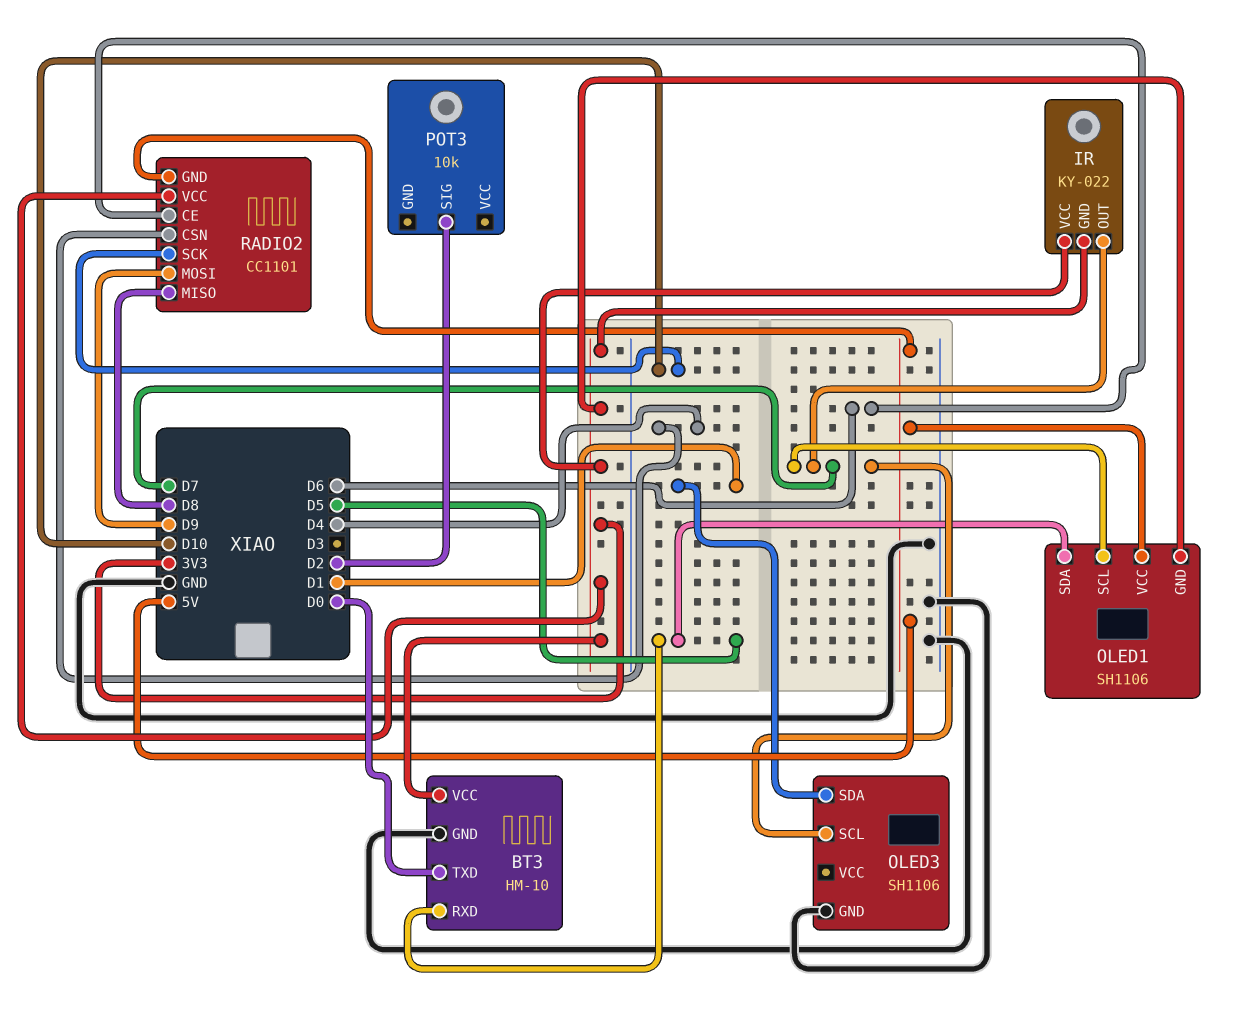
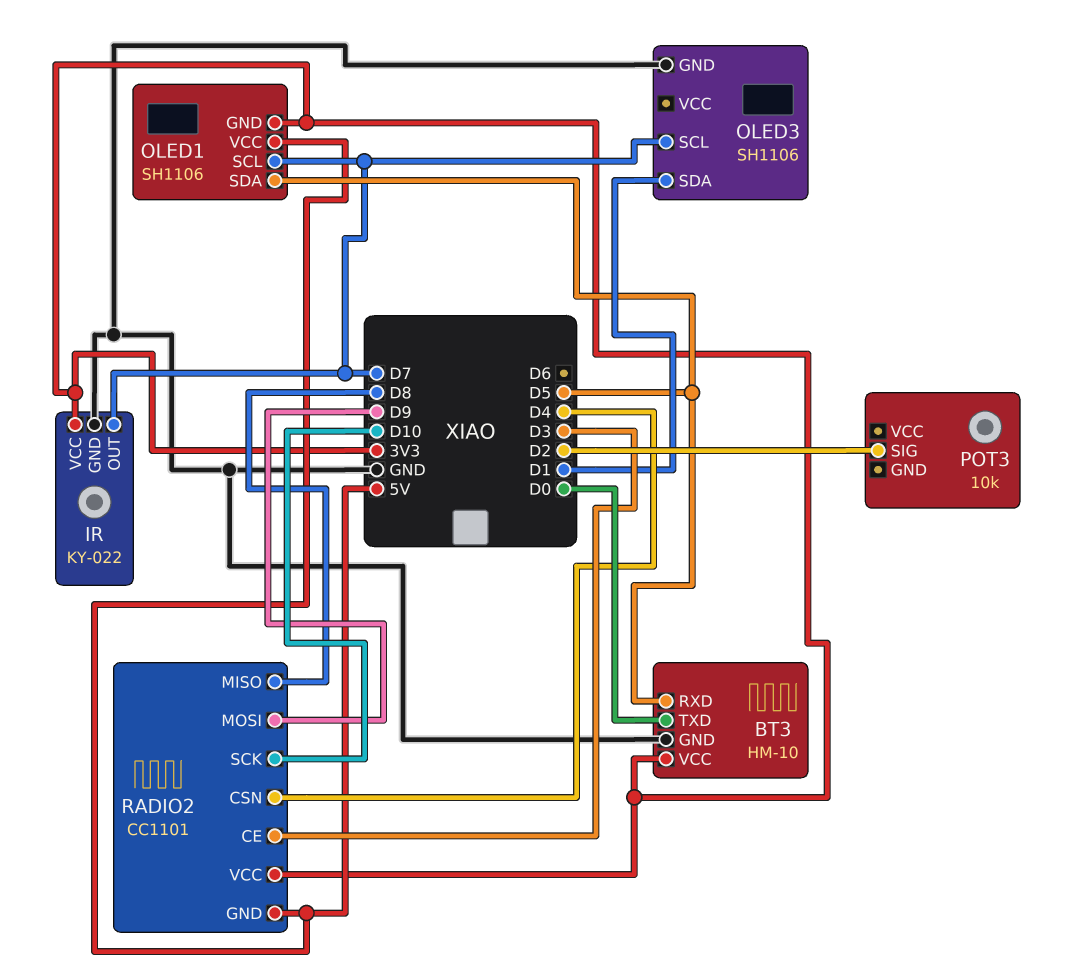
IR pin GND: 3V3 -> GND
RADIO2 pin CE: D6 -> D3

